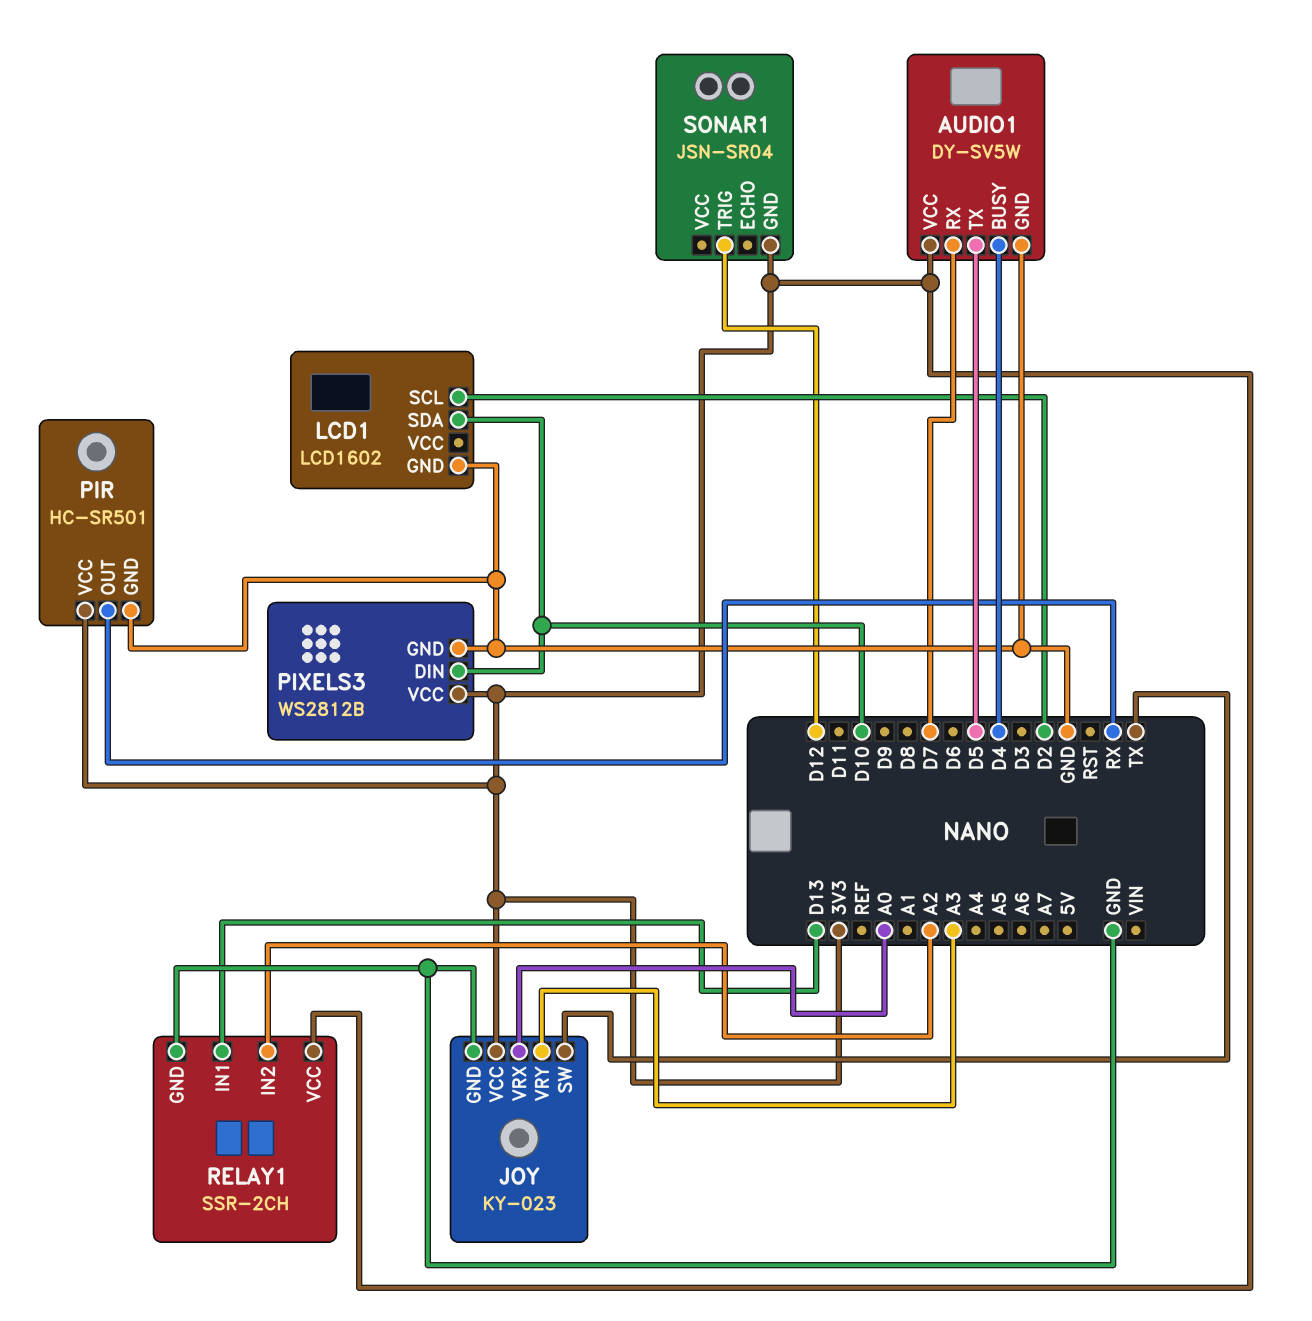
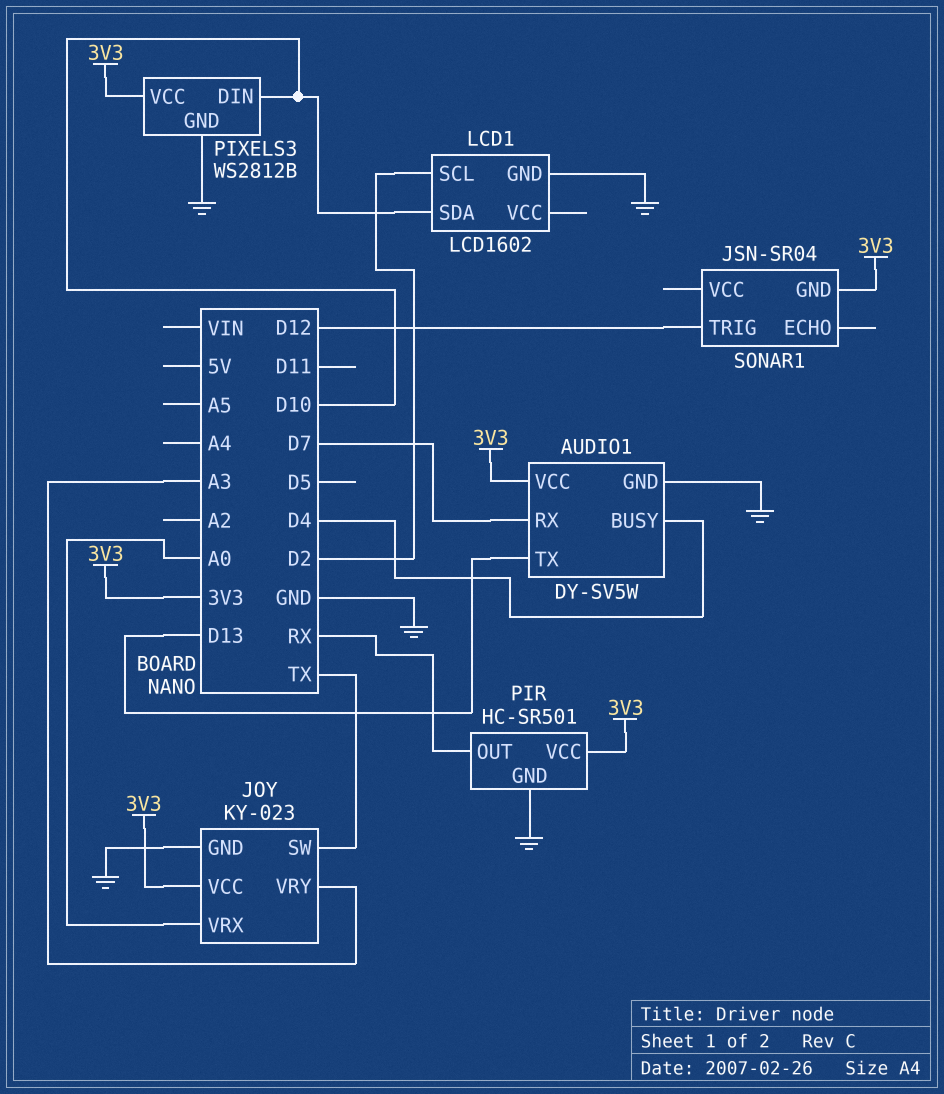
AUDIO1 pin TX: D5 -> D13
RELAY1: SSR-2CH -> none
RELAY1 pin GND: GND -> none
RELAY1 pin IN1: D13 -> none
RELAY1 pin IN2: A2 -> none
RELAY1 pin VCC: 3V3 -> none

